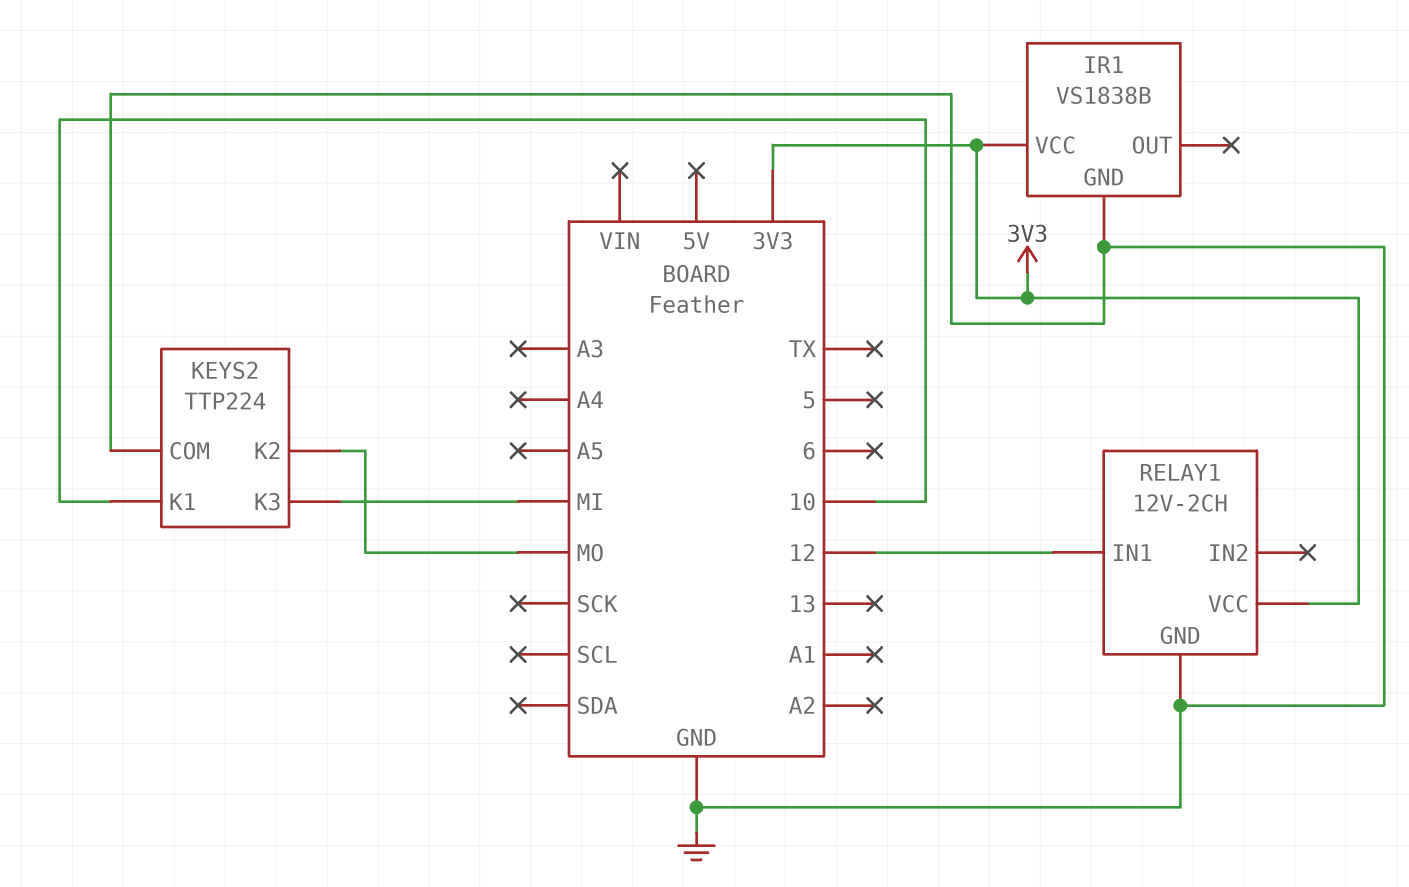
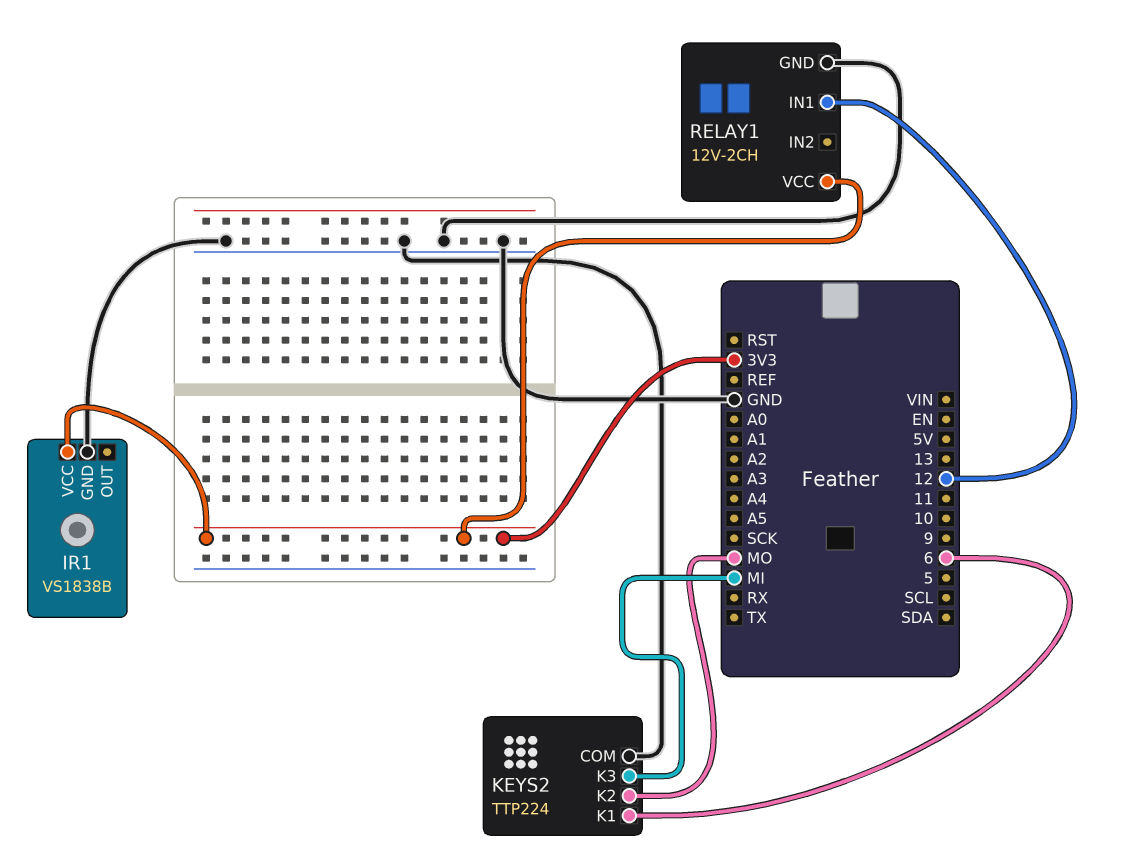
KEYS2 pin K1: 10 -> 6

